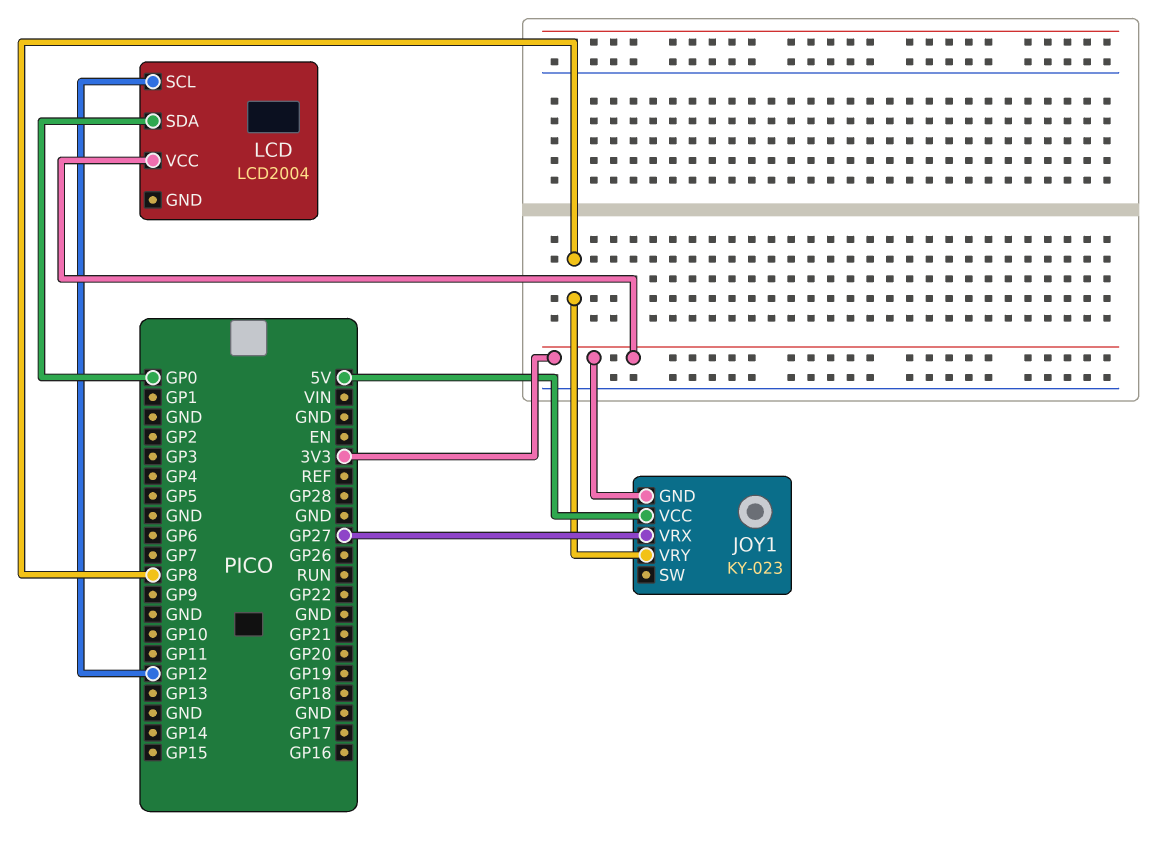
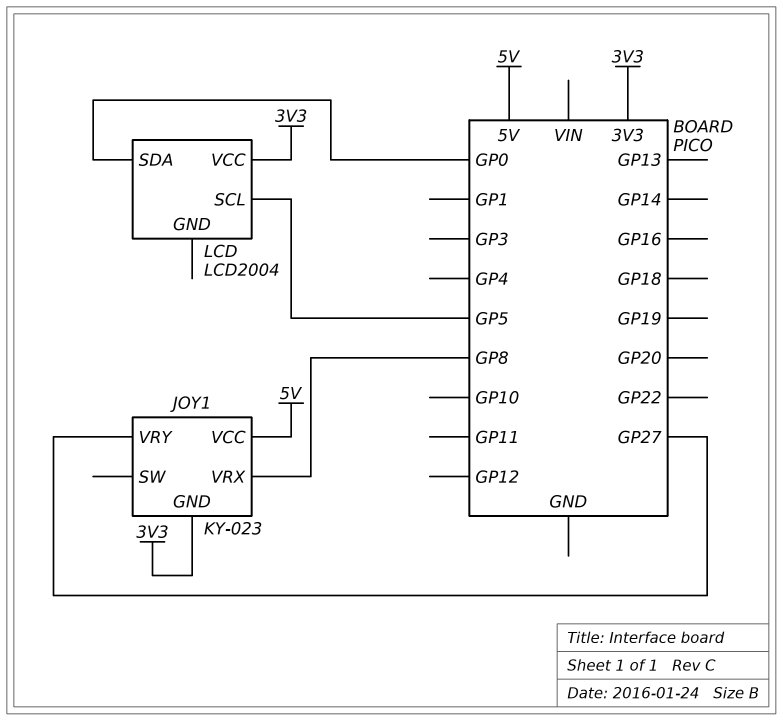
JOY1 pin VRX: GP27 -> GP8
JOY1 pin VRY: GP8 -> GP27
LCD pin SCL: GP12 -> GP5

